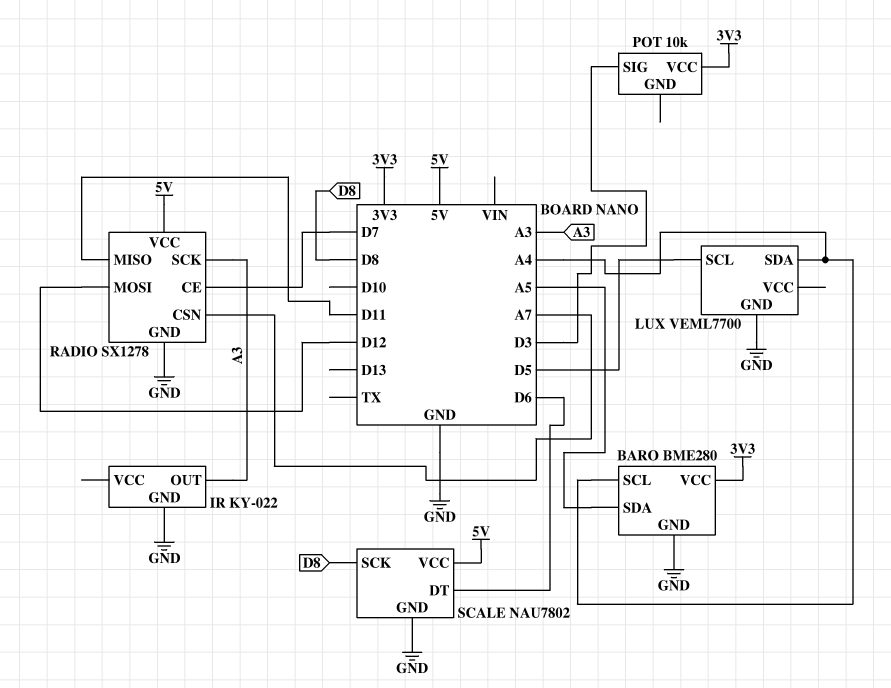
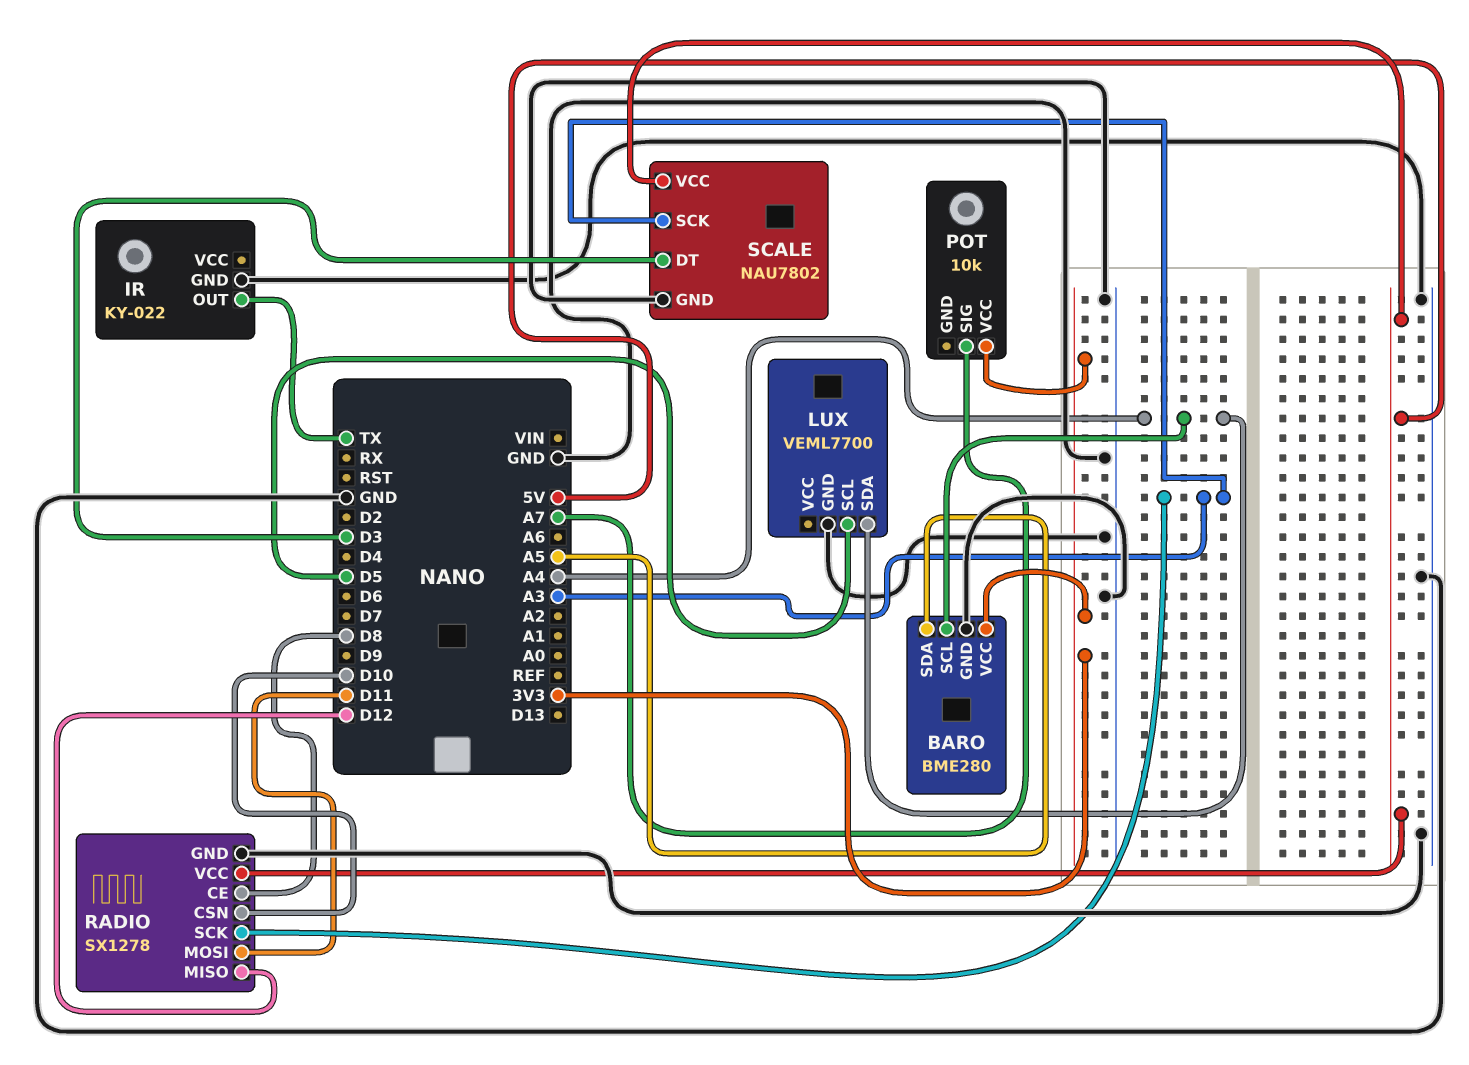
IR pin OUT: A3 -> TX
POT pin SIG: D3 -> A7
RADIO pin CE: D7 -> D8
RADIO pin CSN: A7 -> D10
RADIO pin MISO: D11 -> D12
RADIO pin MOSI: D12 -> D11
SCALE pin DT: D6 -> D3
SCALE pin SCK: D8 -> A3

